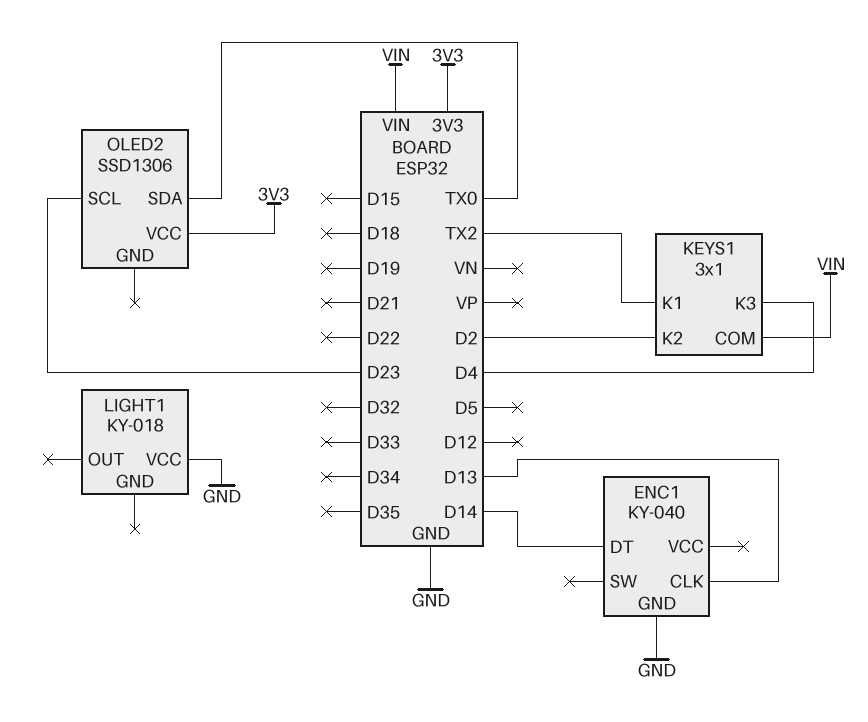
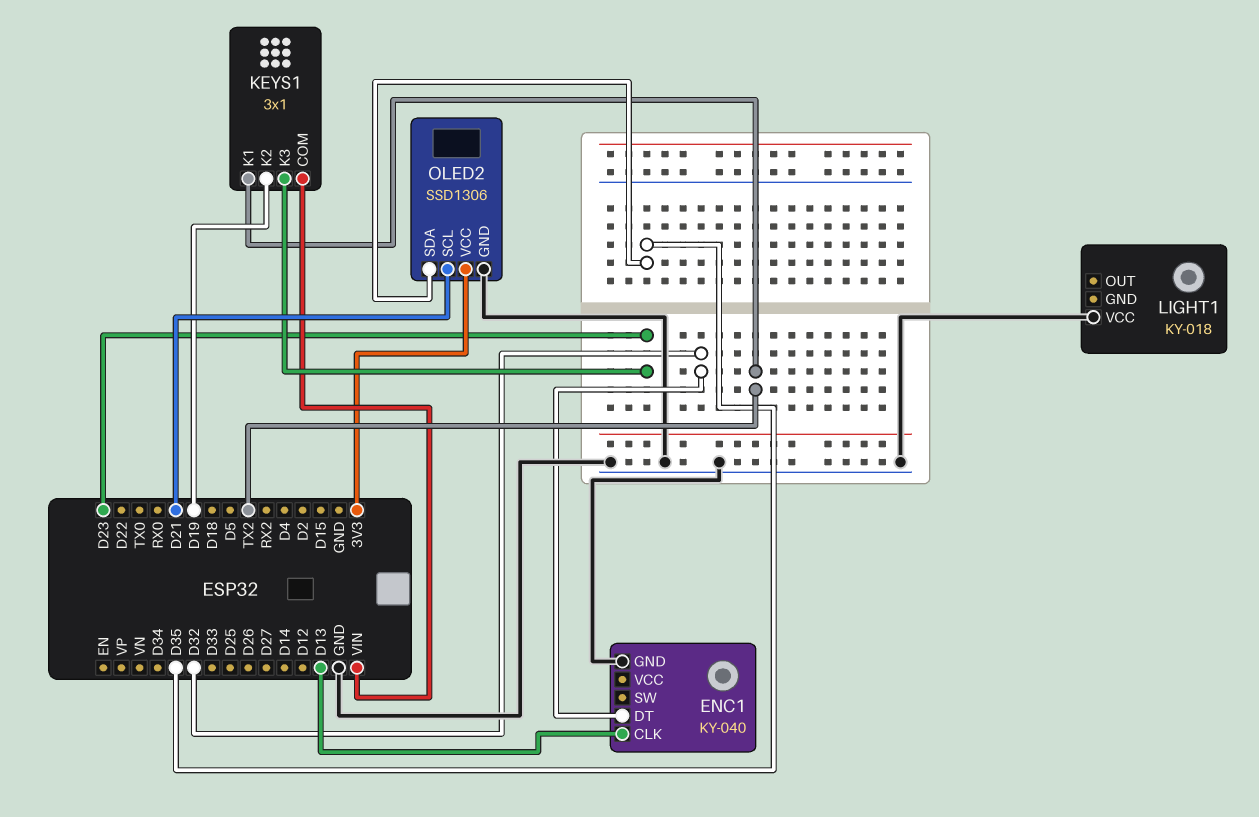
ENC1 pin DT: D14 -> D32
KEYS1 pin K2: D2 -> D19
KEYS1 pin K3: D4 -> D23
OLED2 pin GND: none -> GND
OLED2 pin SCL: D23 -> D21
OLED2 pin SDA: TX0 -> D35

